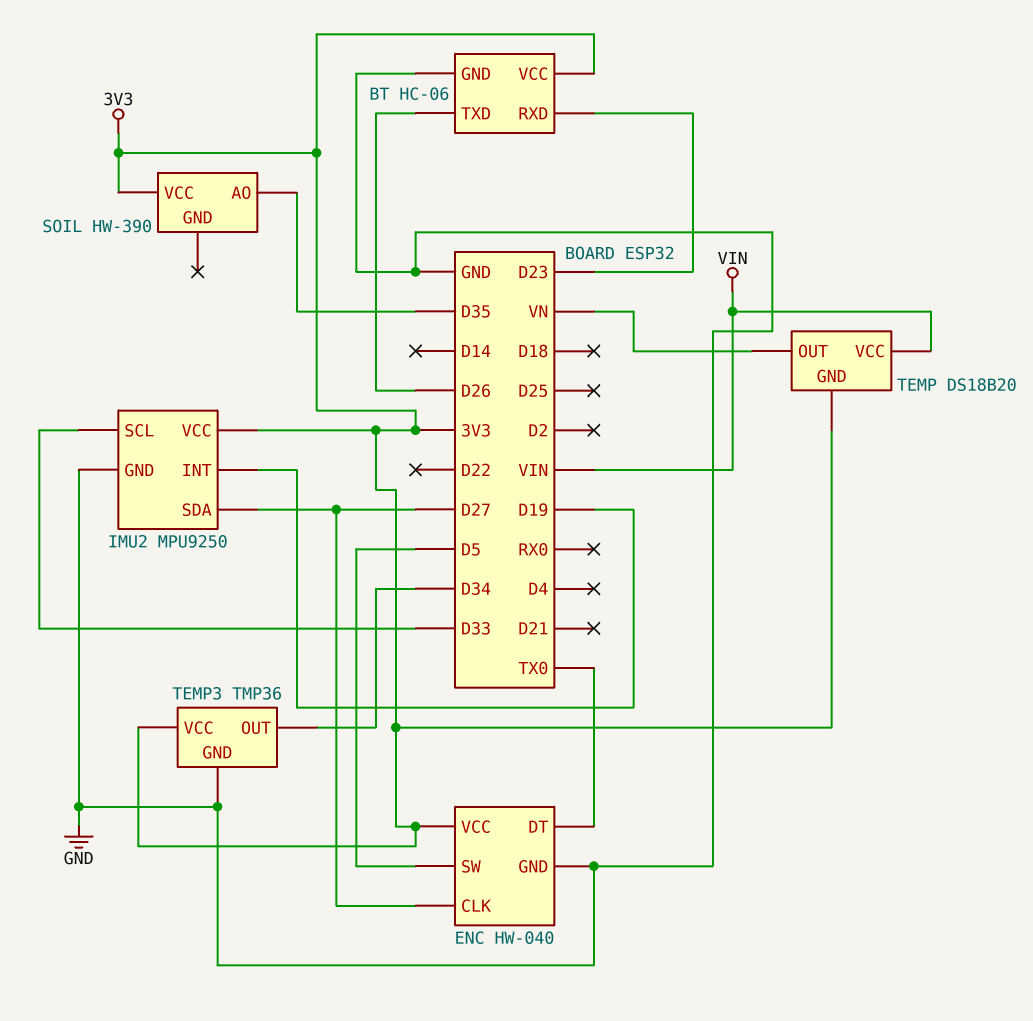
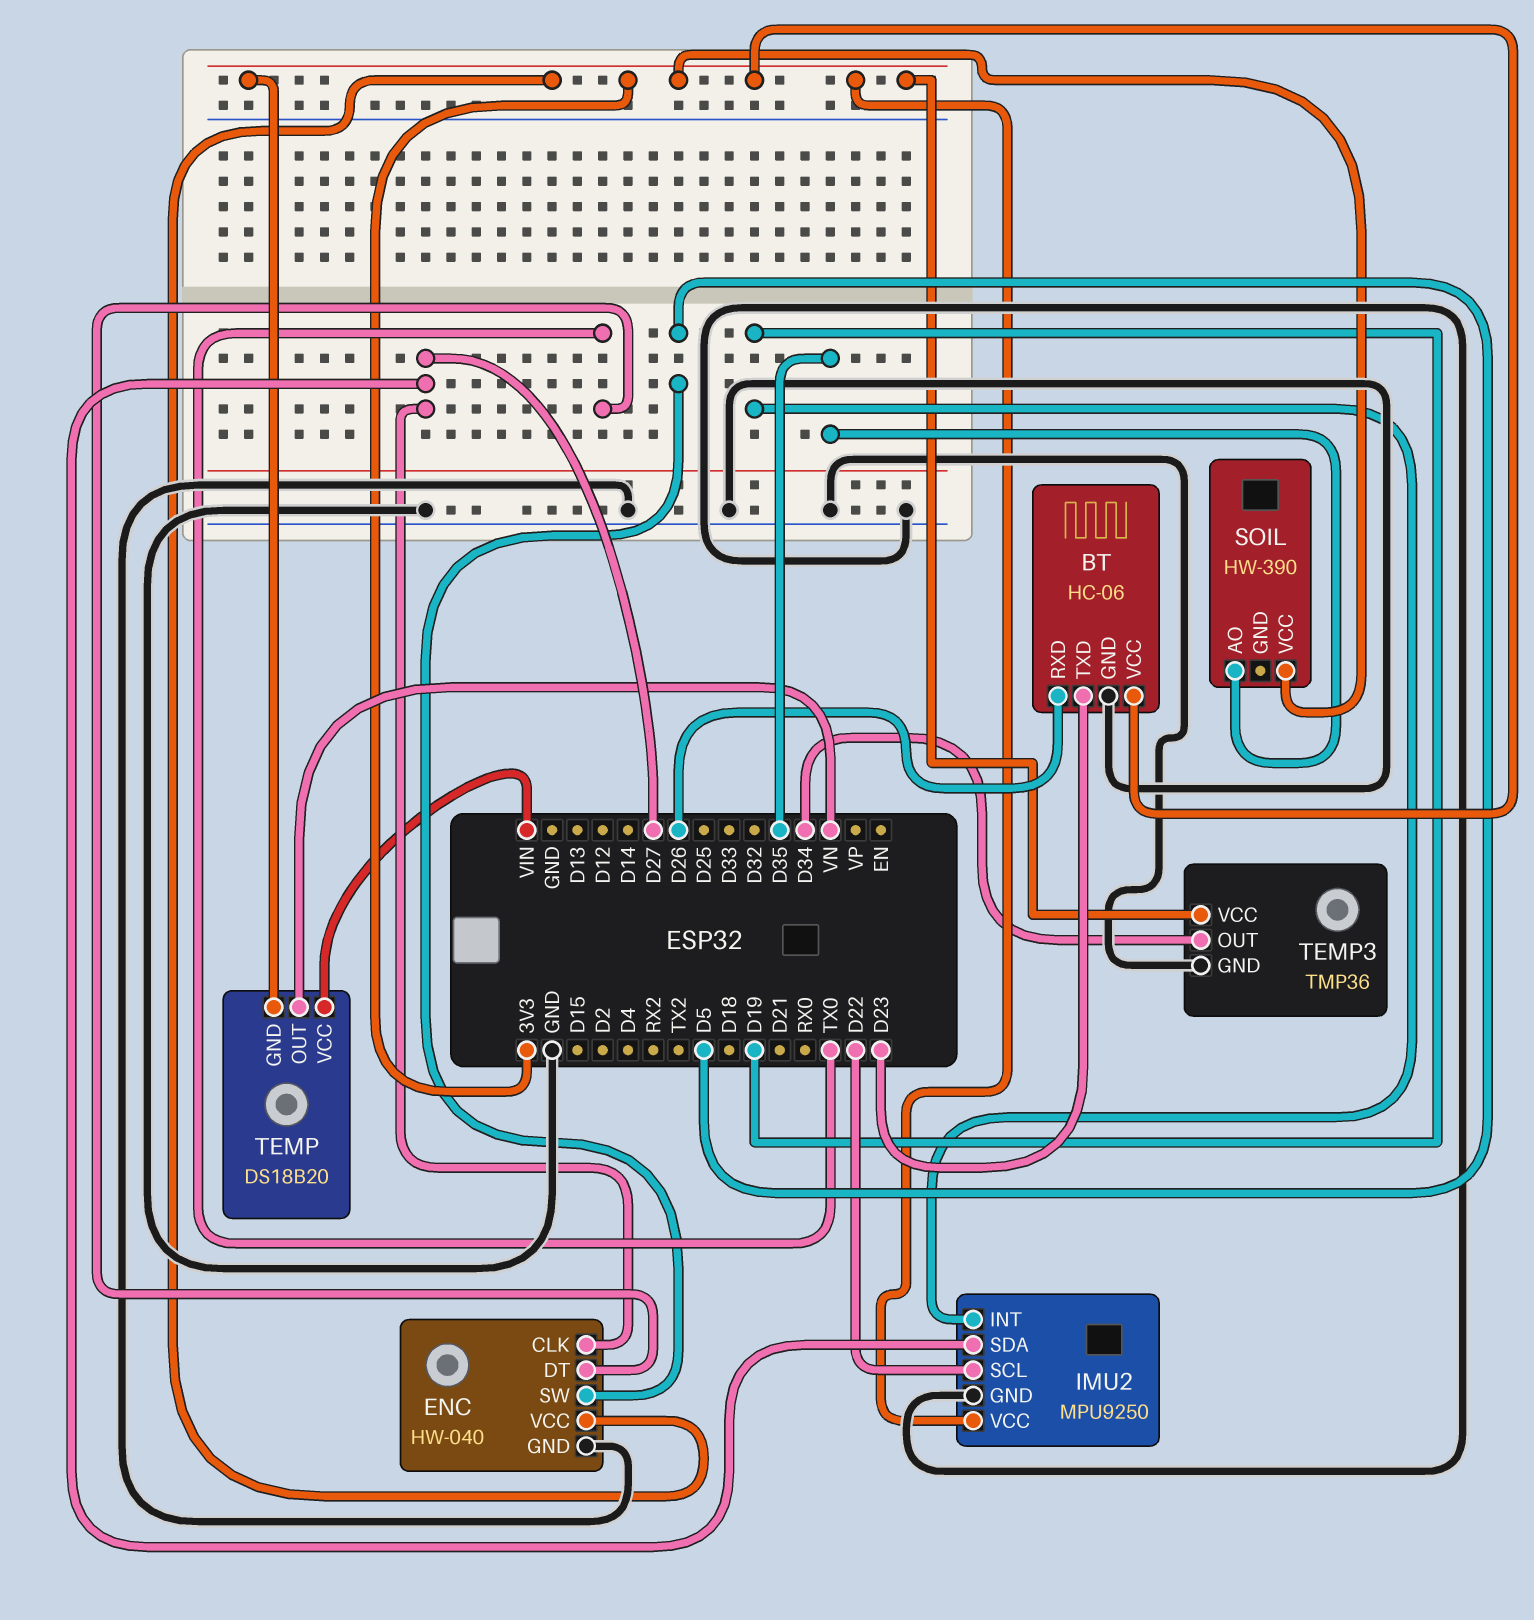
BT pin RXD: D23 -> D26
BT pin TXD: D26 -> D23
IMU2 pin SCL: D33 -> D22

